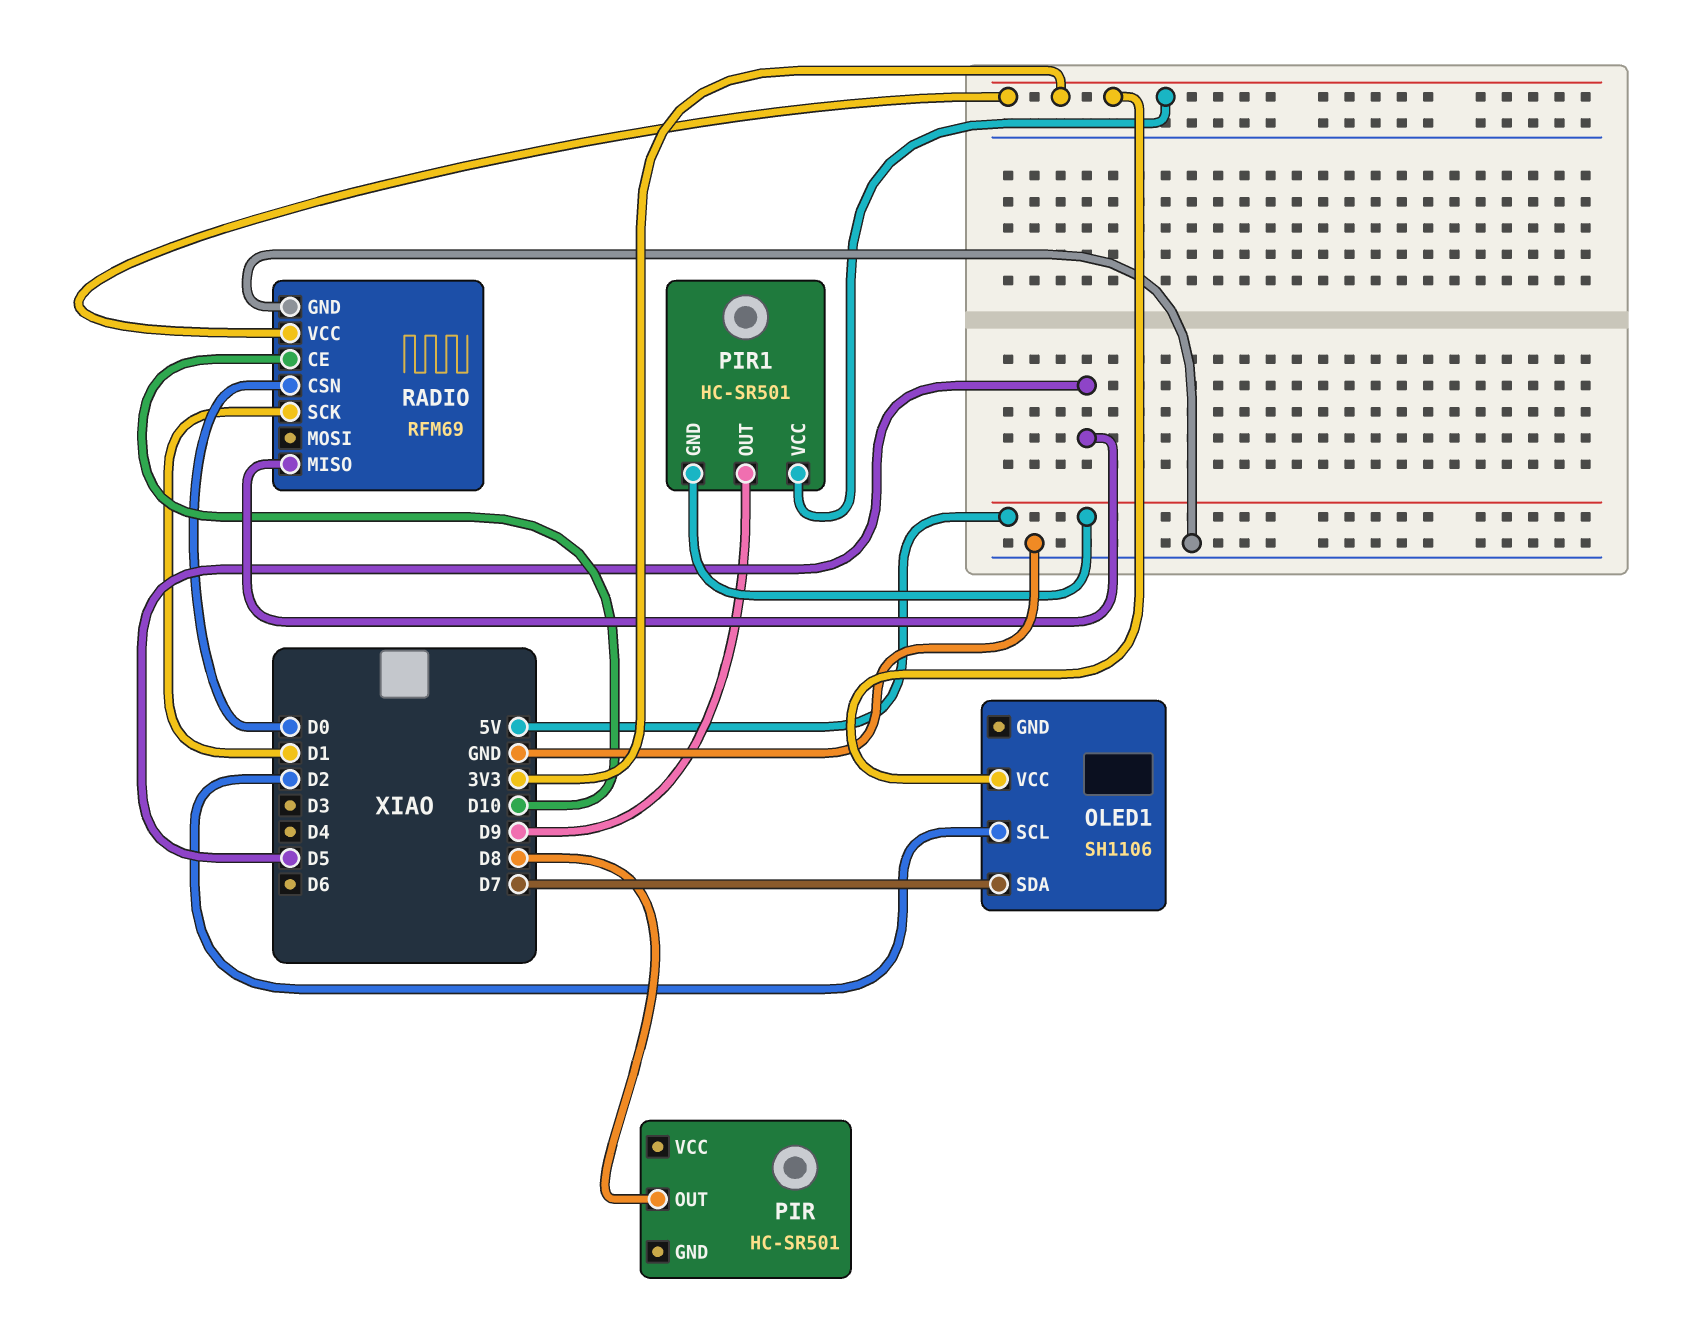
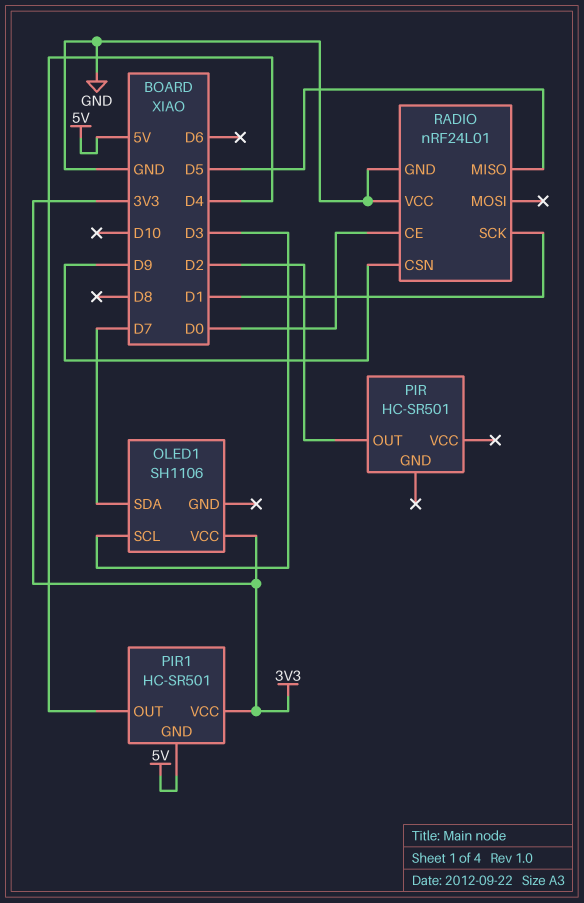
OLED1 pin SCL: D2 -> D3
PIR pin OUT: D8 -> D2
PIR1 pin OUT: D9 -> D4
RADIO: RFM69 -> nRF24L01
RADIO pin CE: D10 -> D0
RADIO pin CSN: D0 -> D9
RADIO pin VCC: 3V3 -> GND

